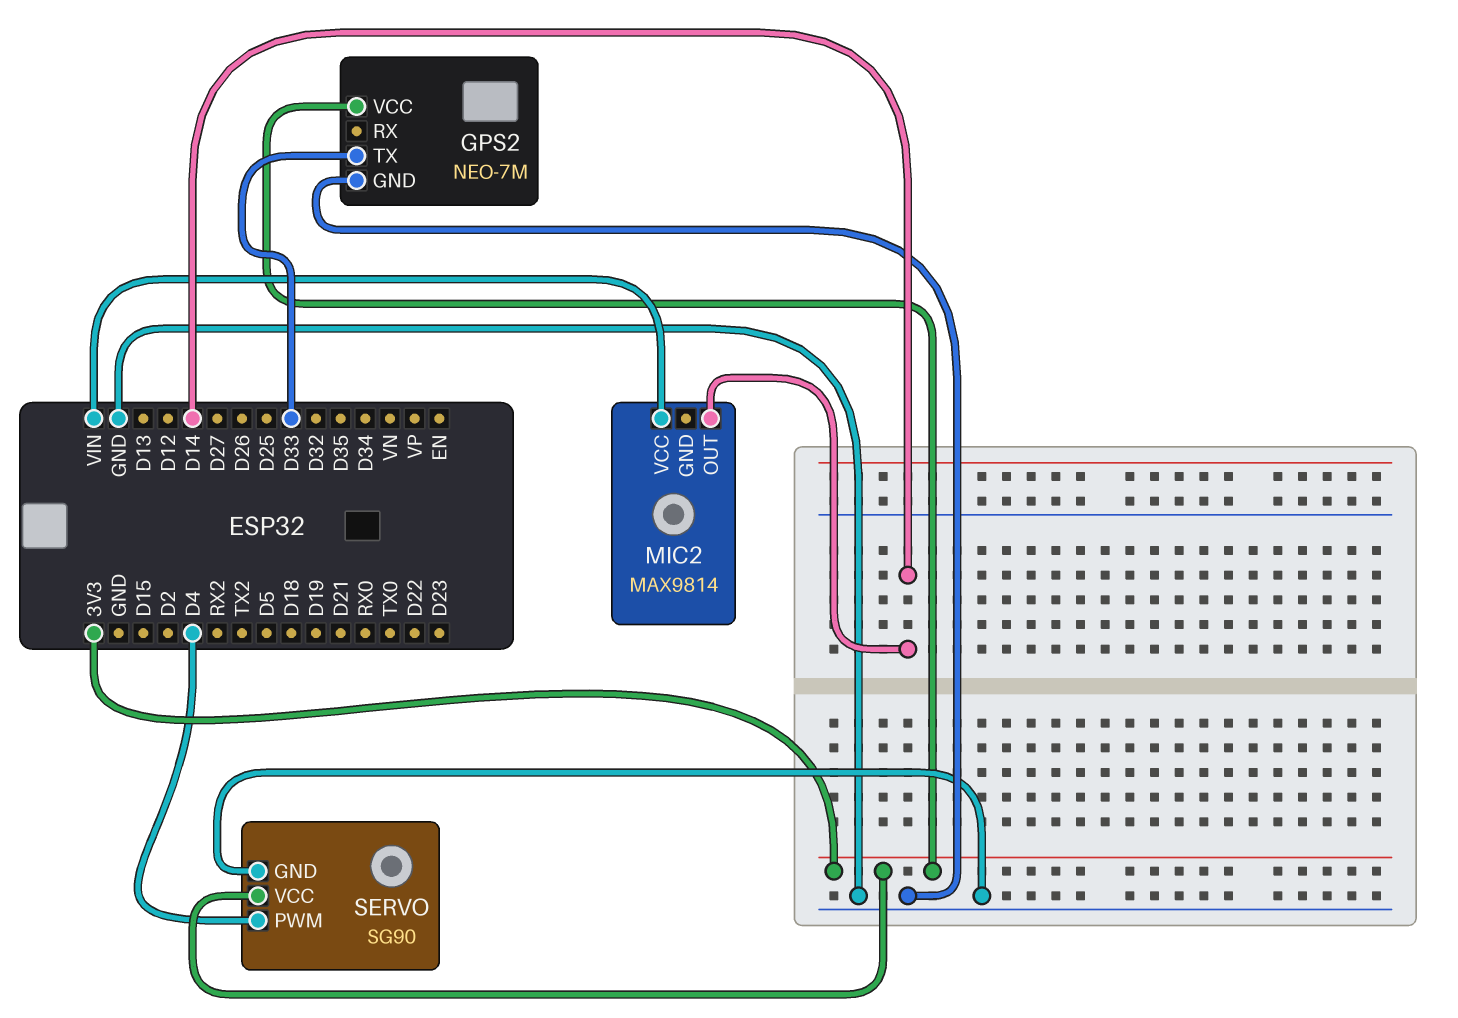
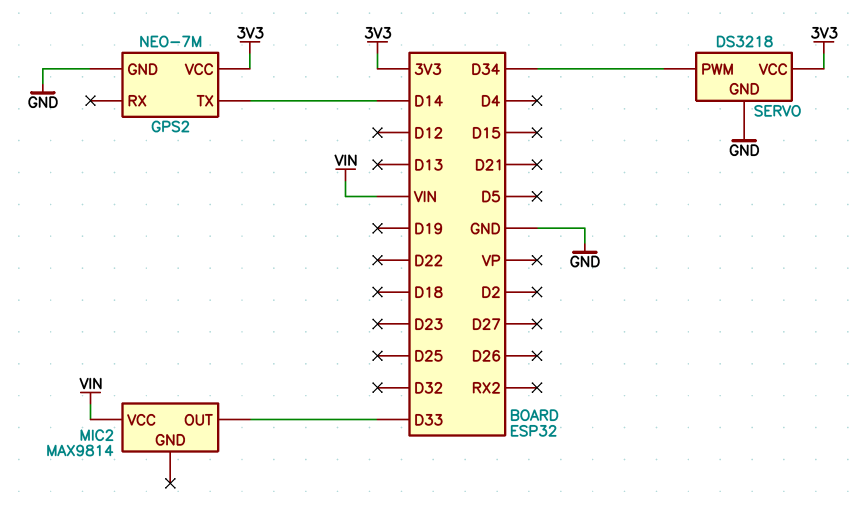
GPS2 pin TX: D33 -> D14
MIC2 pin OUT: D14 -> D33
SERVO: SG90 -> DS3218
SERVO pin PWM: D4 -> D34

